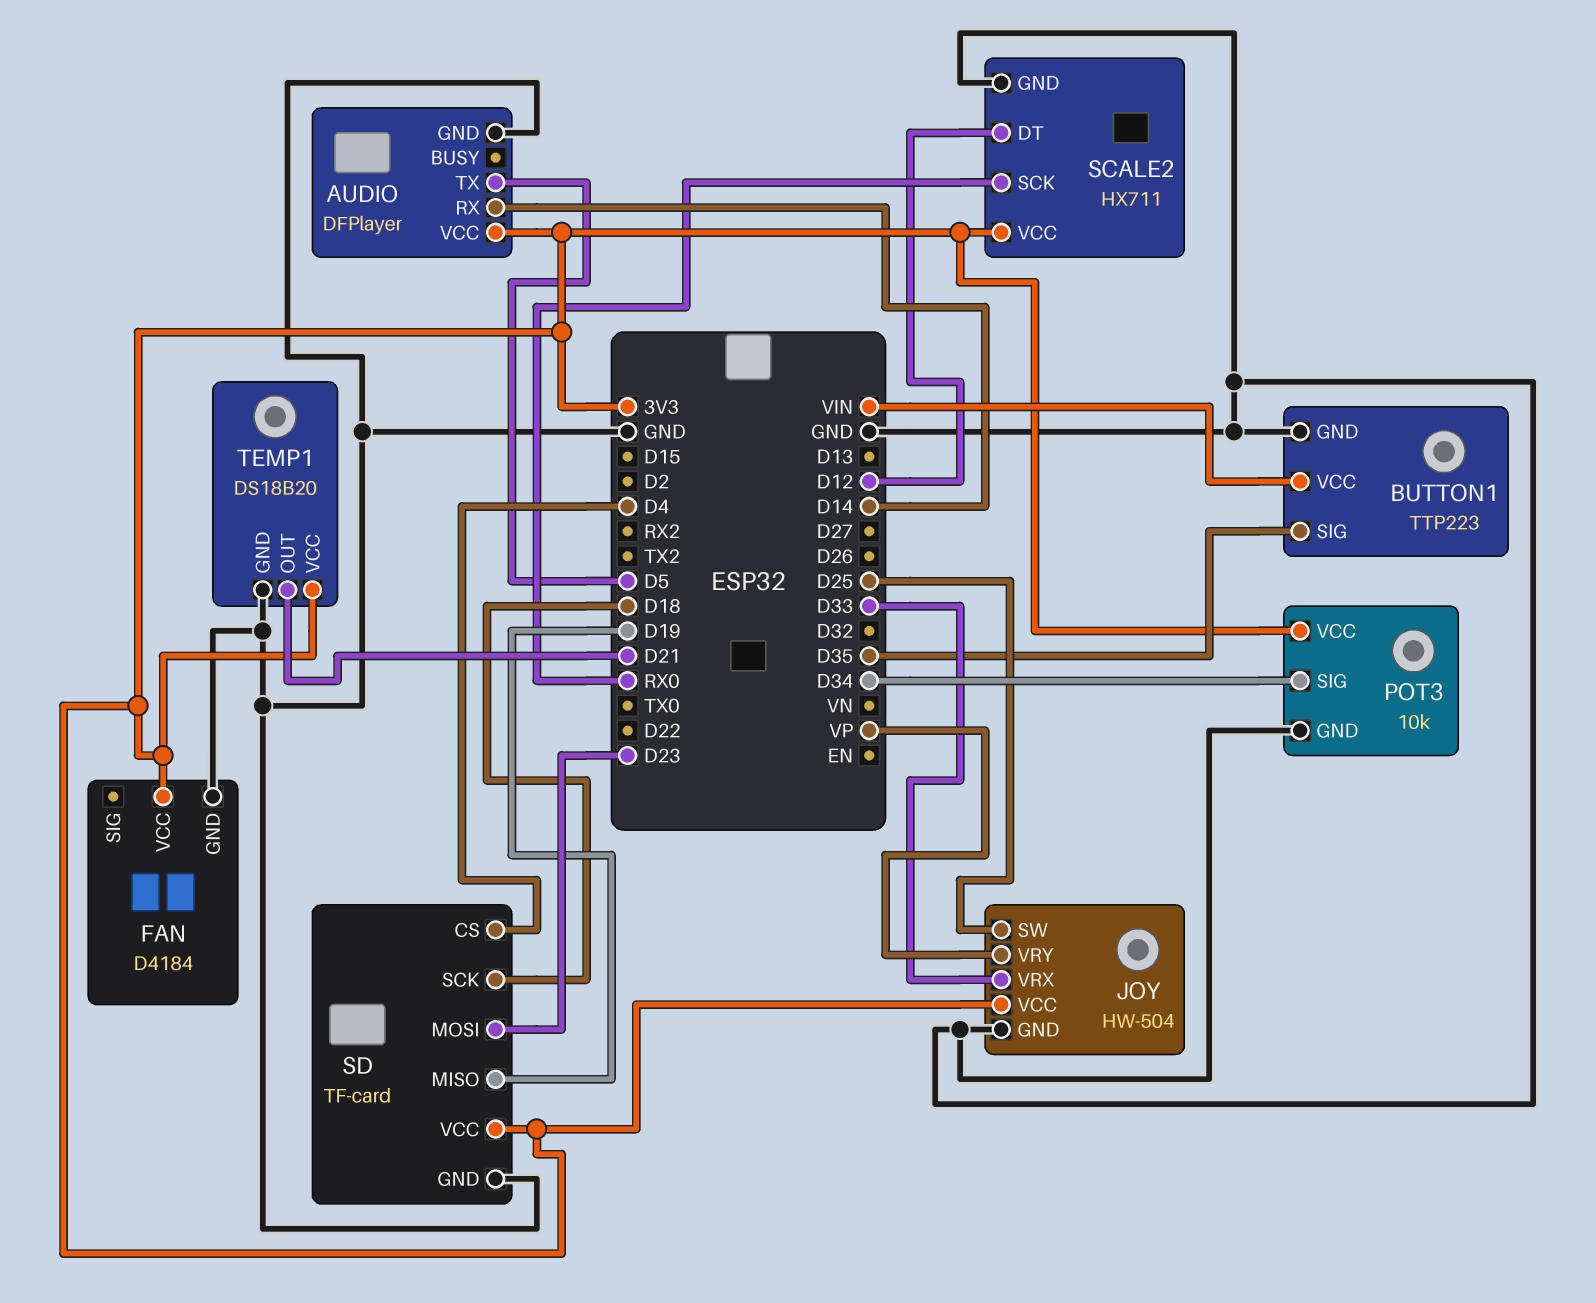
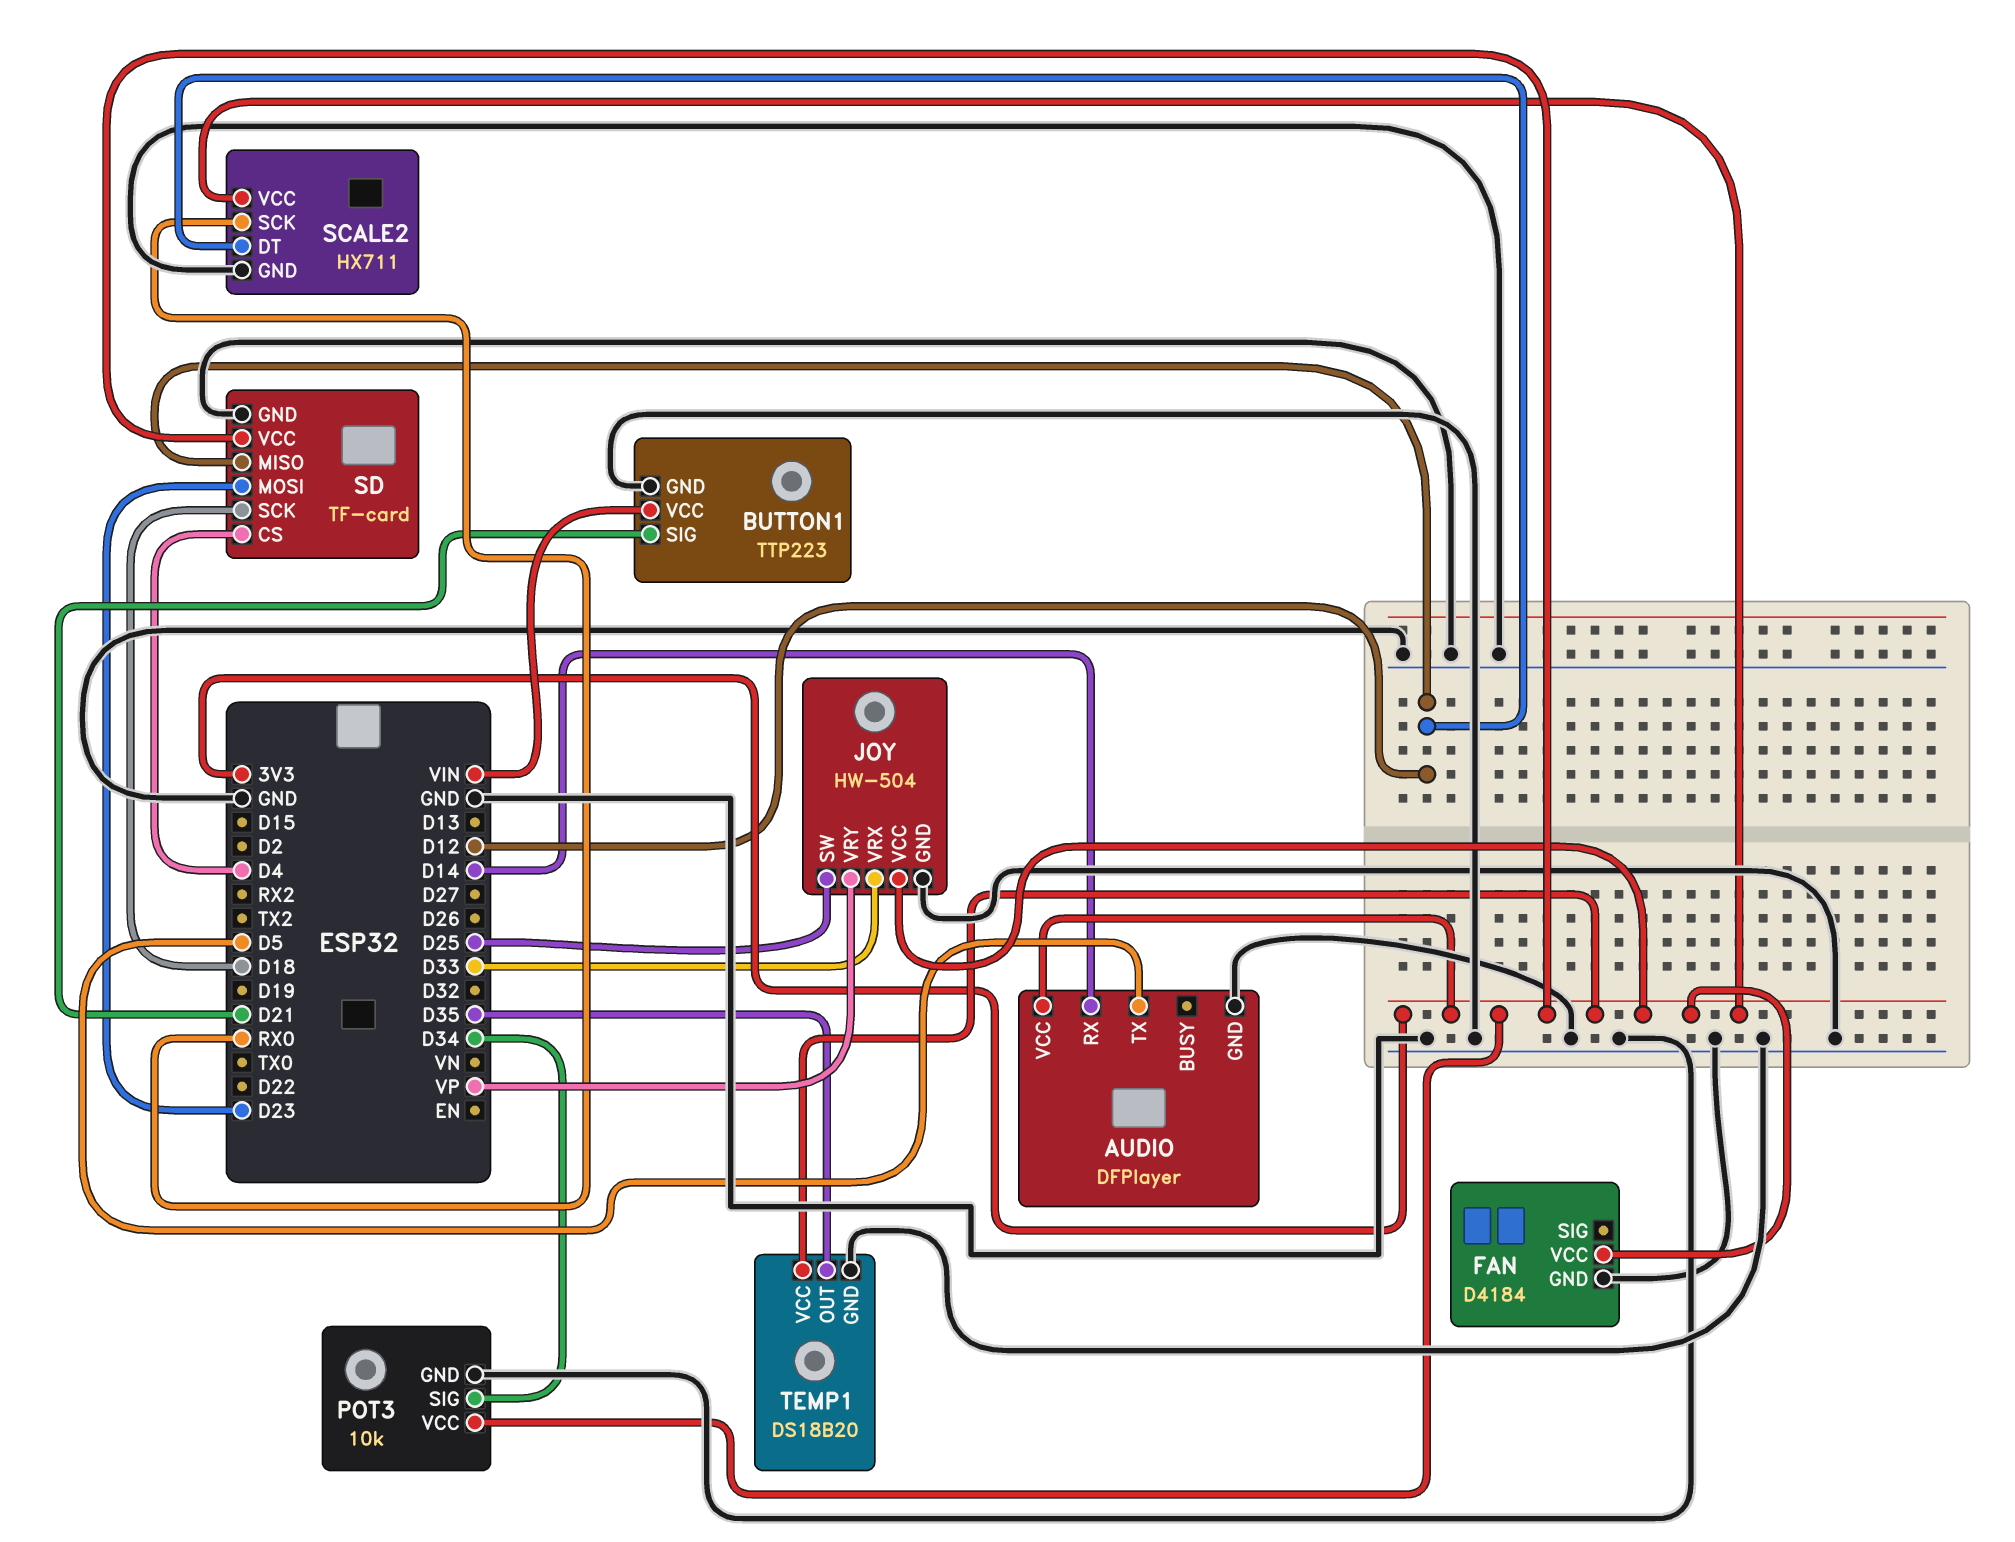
BUTTON1 pin SIG: D35 -> D21
SD pin MISO: D19 -> D12
TEMP1 pin OUT: D21 -> D35

